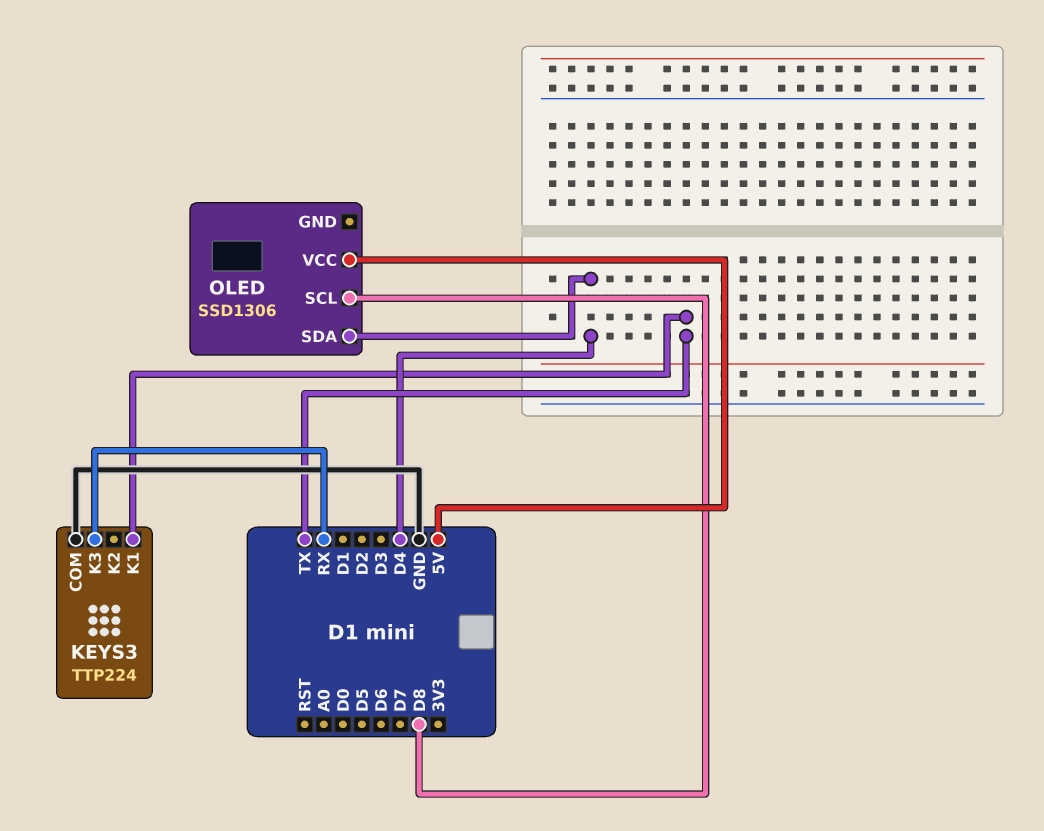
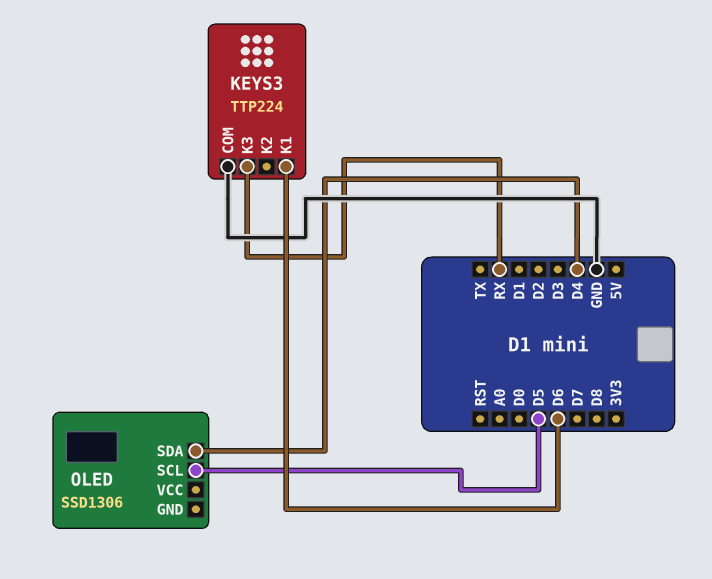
KEYS3 pin K1: TX -> D6
OLED pin SCL: D8 -> D5
OLED pin VCC: 5V -> none

